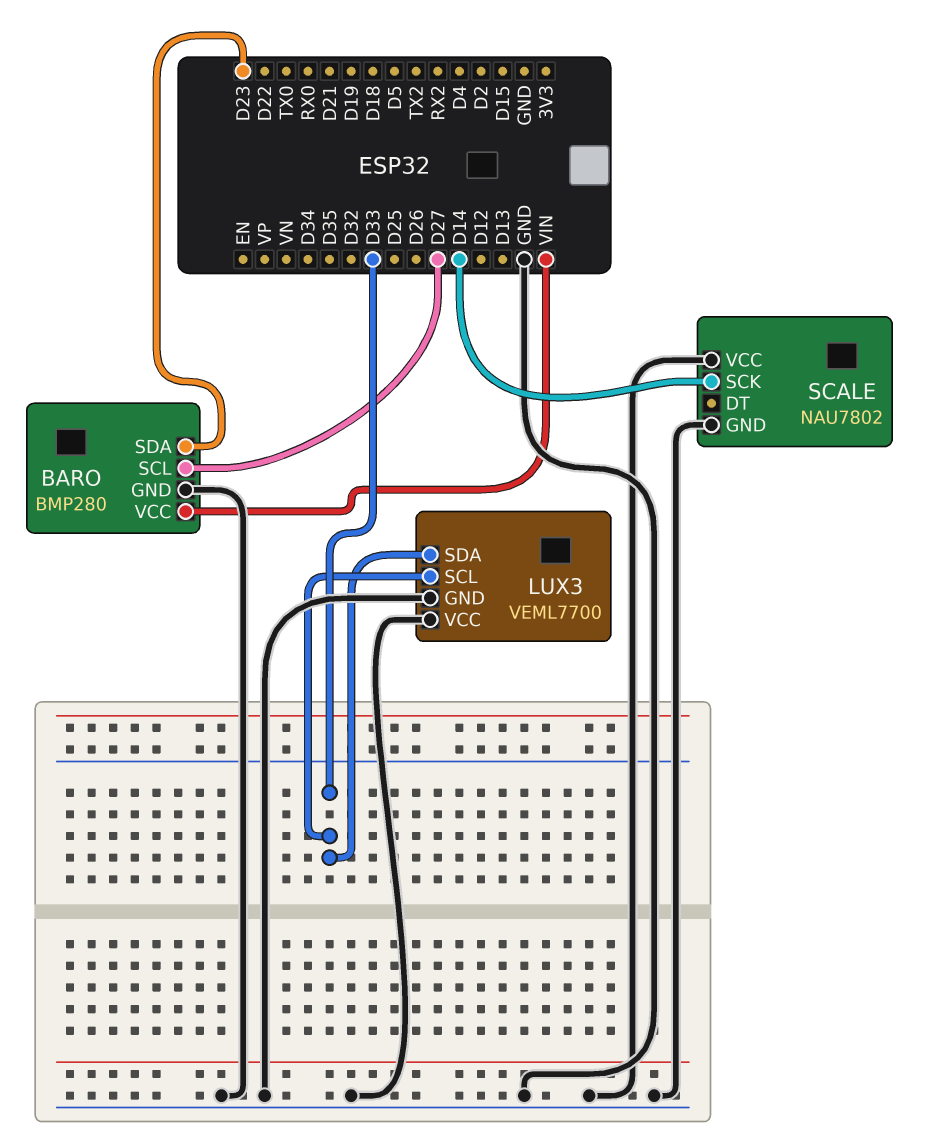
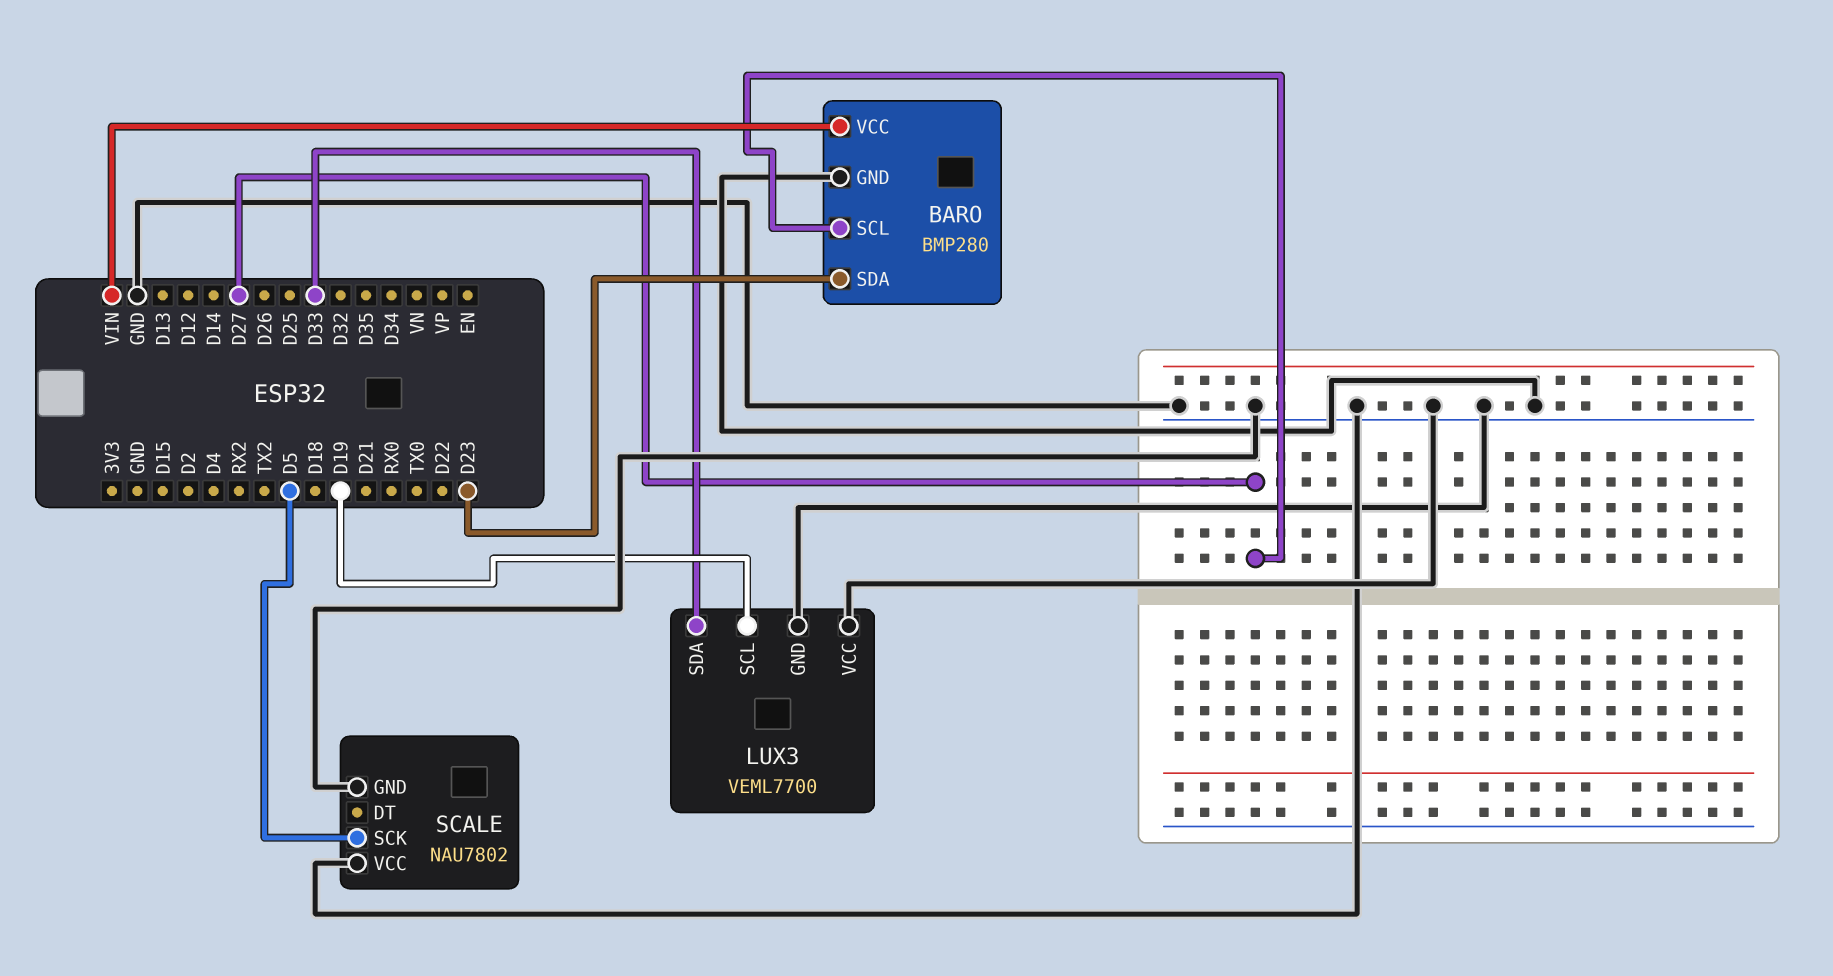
LUX3 pin SCL: D33 -> D19
SCALE pin SCK: D14 -> D5

